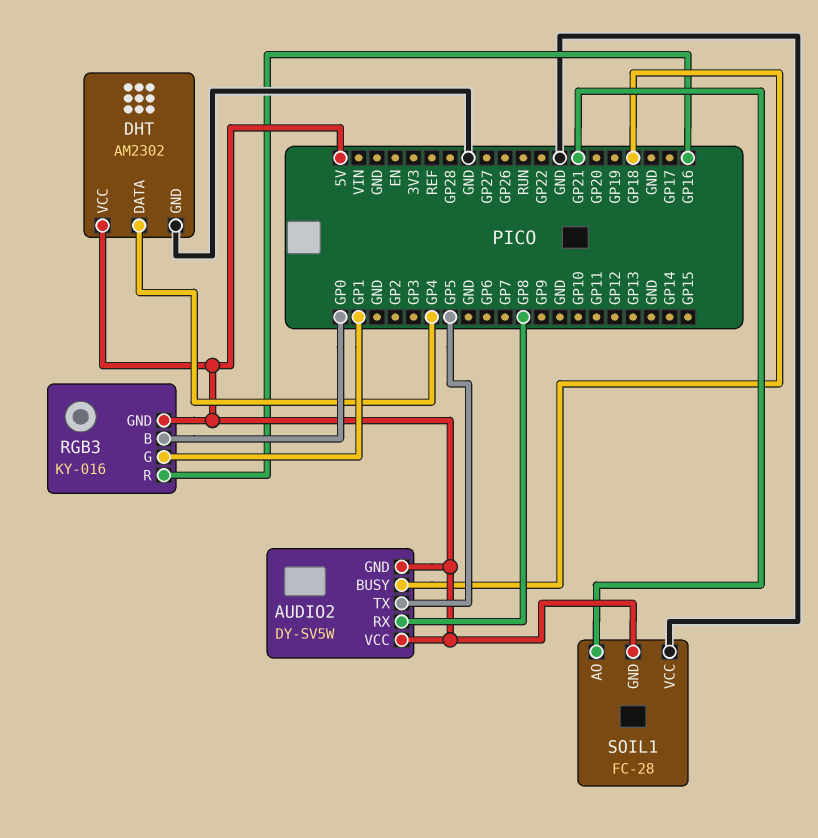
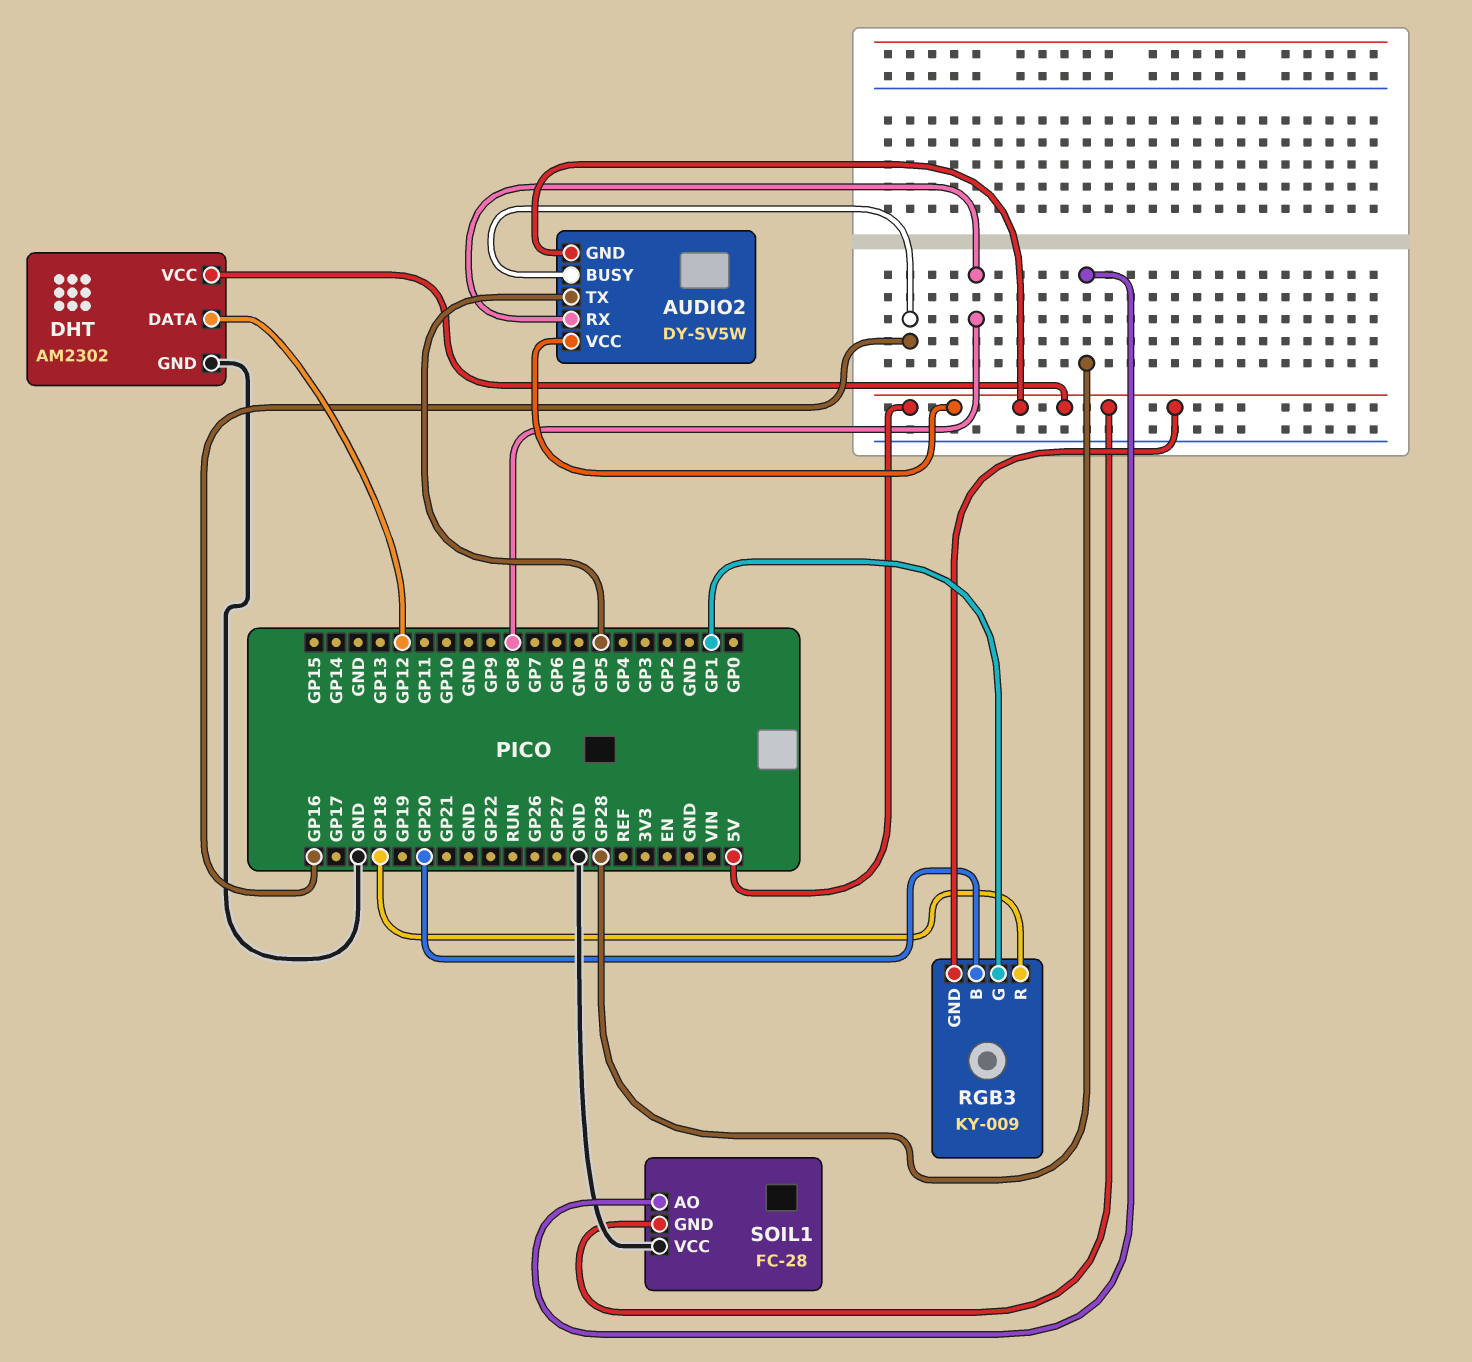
AUDIO2 pin BUSY: GP18 -> GP16
DHT pin DATA: GP4 -> GP12
RGB3: KY-016 -> KY-009
RGB3 pin B: GP0 -> GP20
RGB3 pin R: GP16 -> GP18
SOIL1 pin AO: GP21 -> GP28

